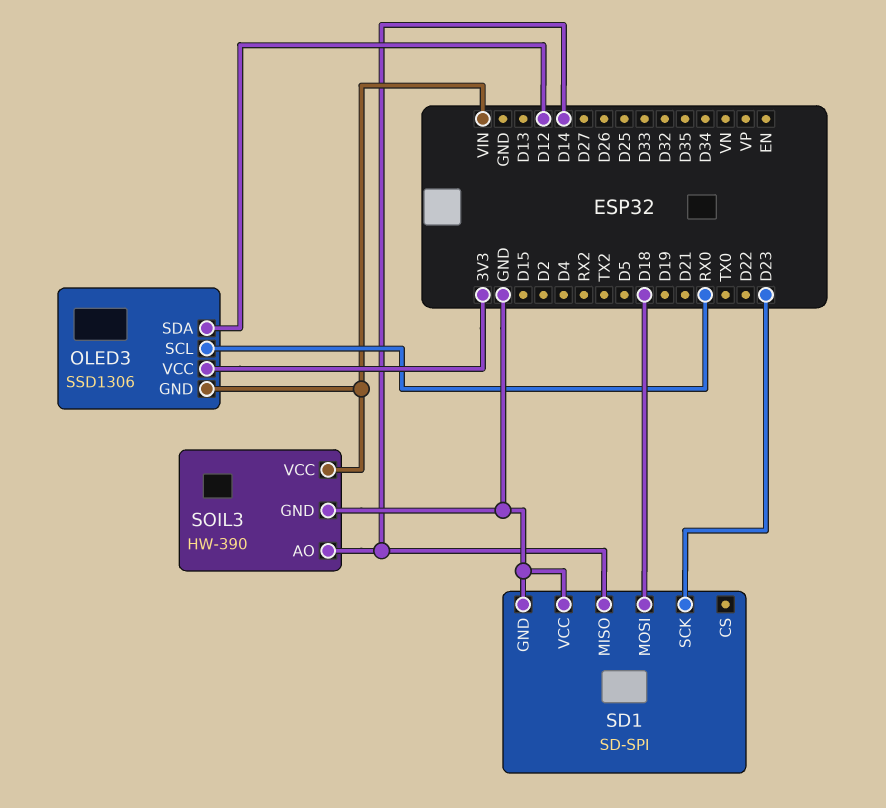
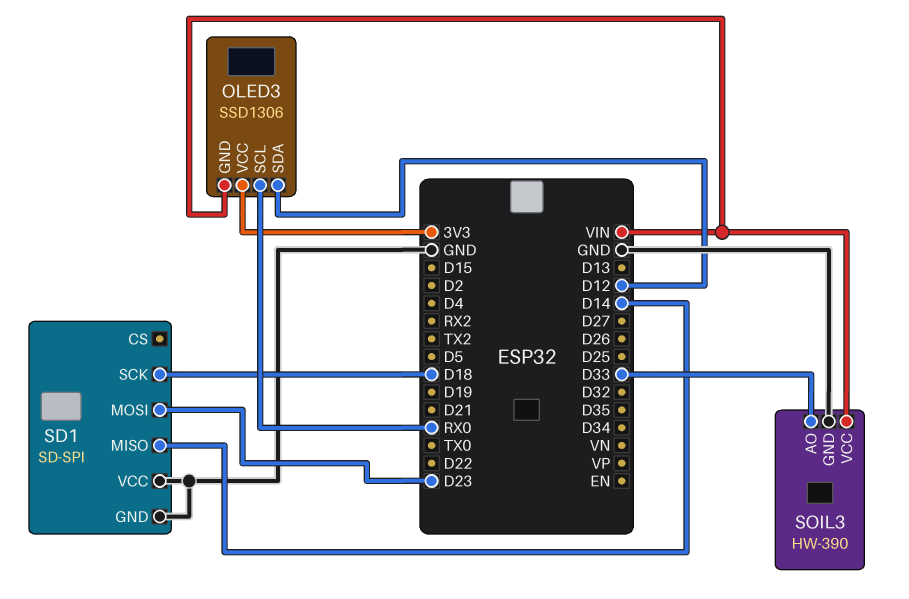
SD1 pin MOSI: D18 -> D23
SD1 pin SCK: D23 -> D18
SOIL3 pin AO: D14 -> D33

